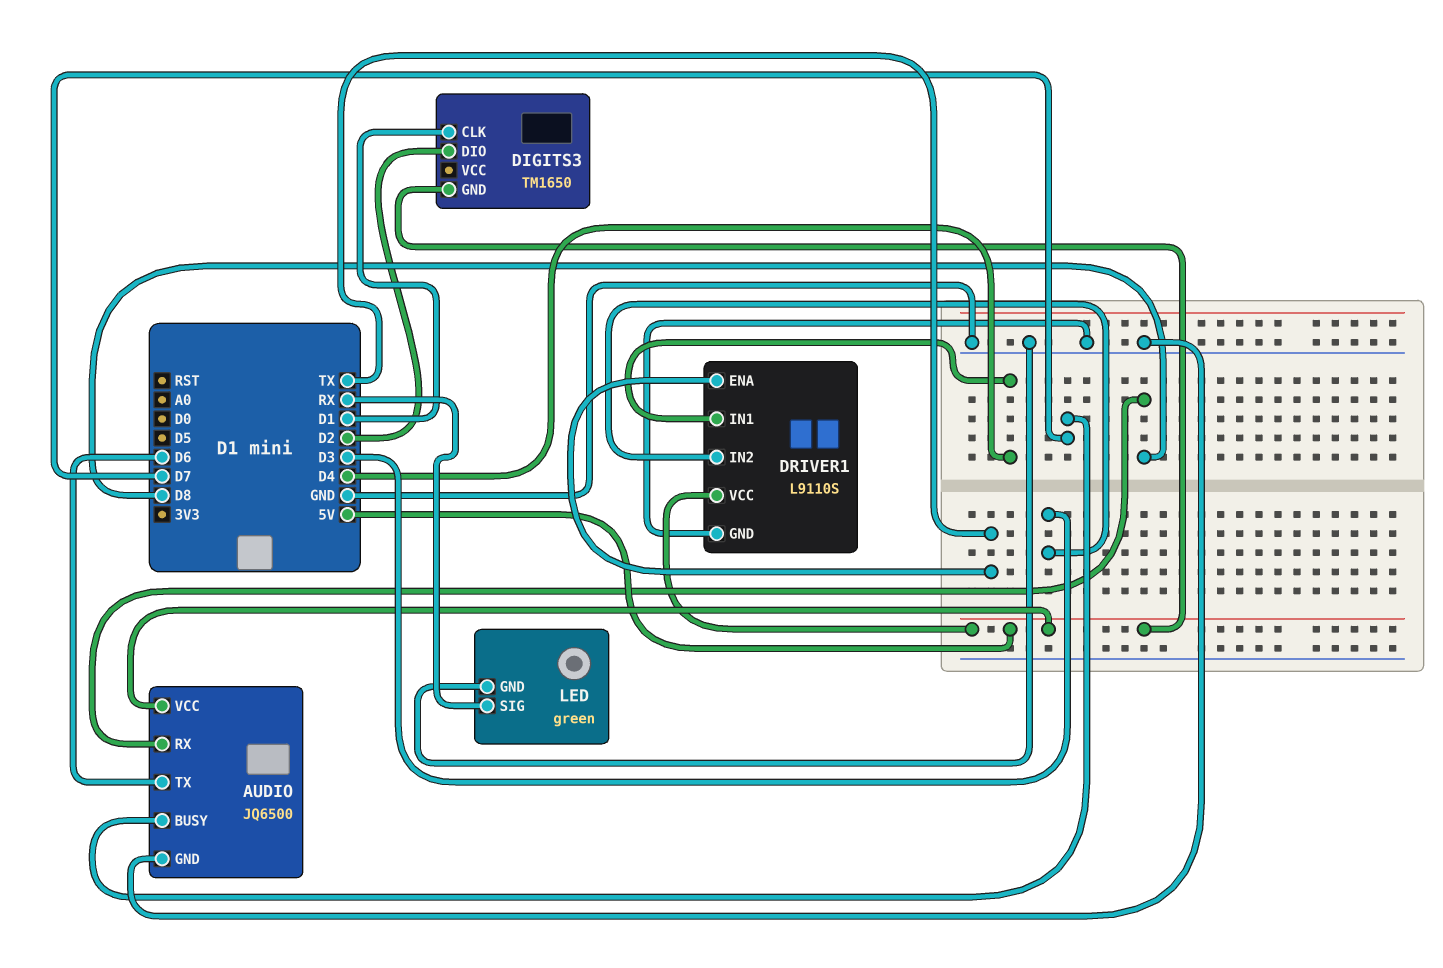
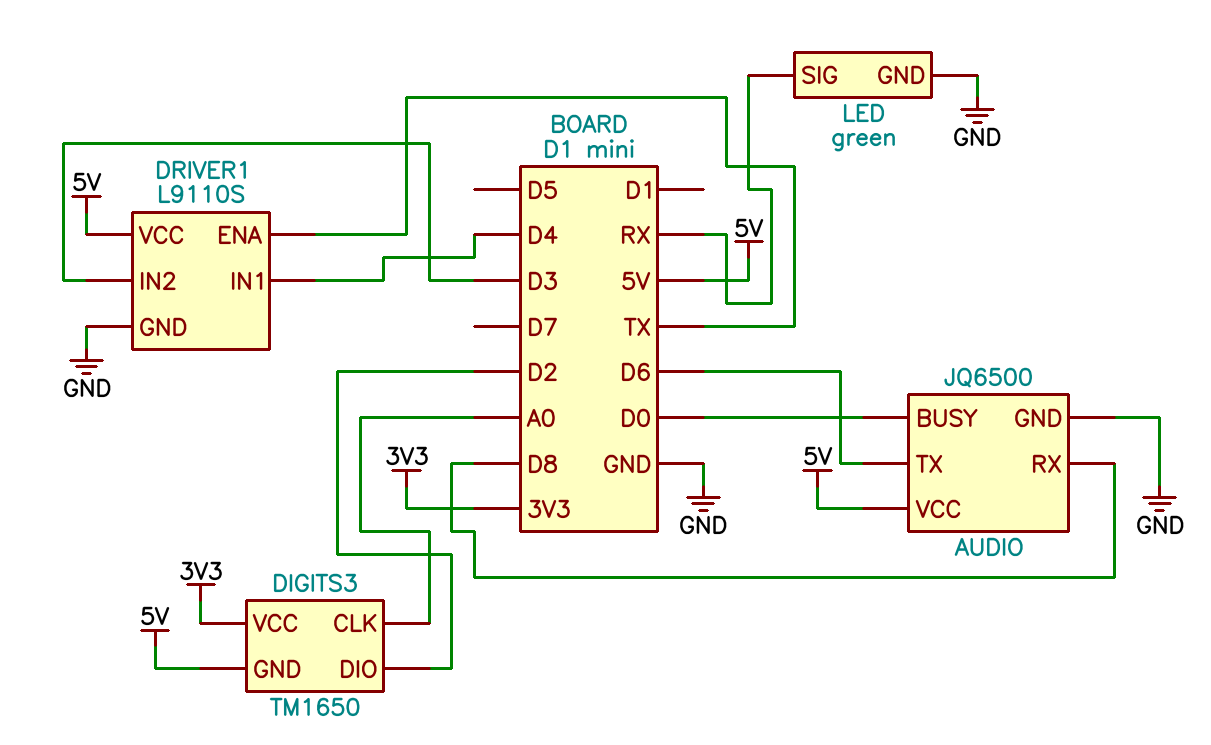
AUDIO pin BUSY: D7 -> D0
DIGITS3 pin CLK: D1 -> A0
DIGITS3 pin VCC: none -> 3V3

